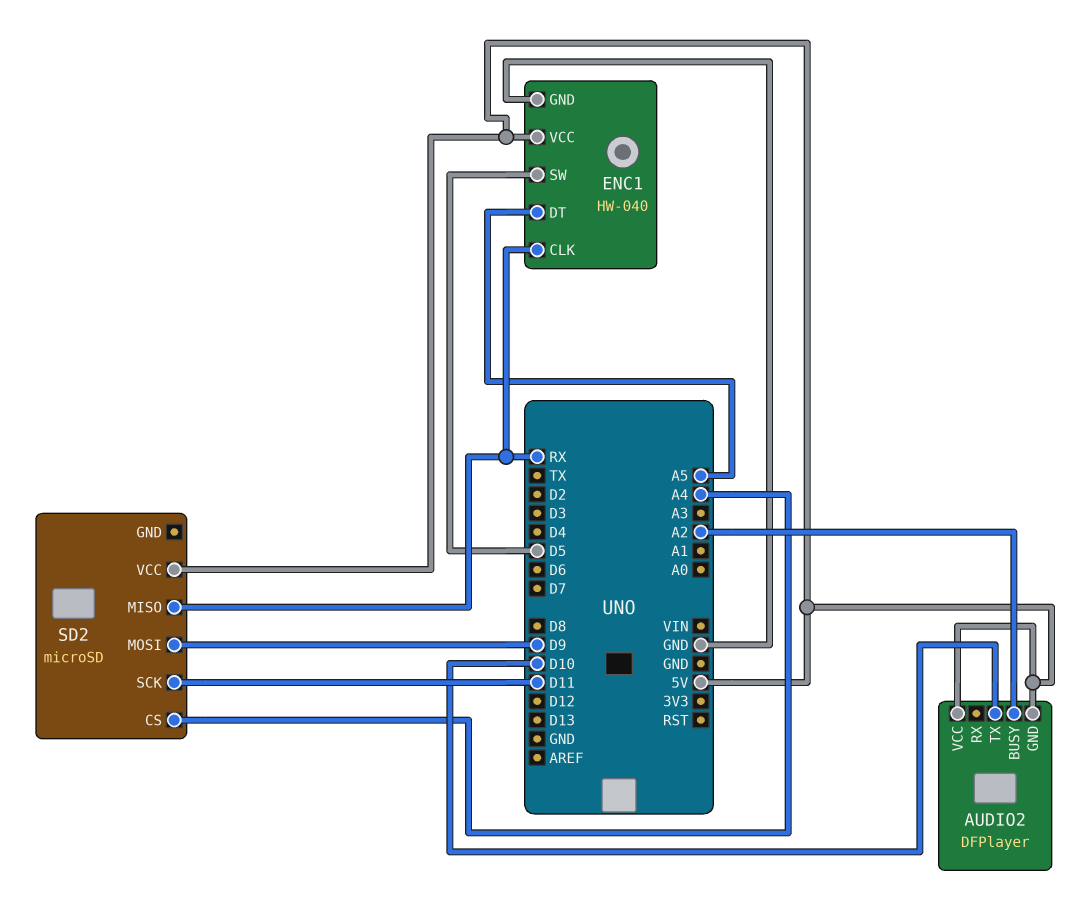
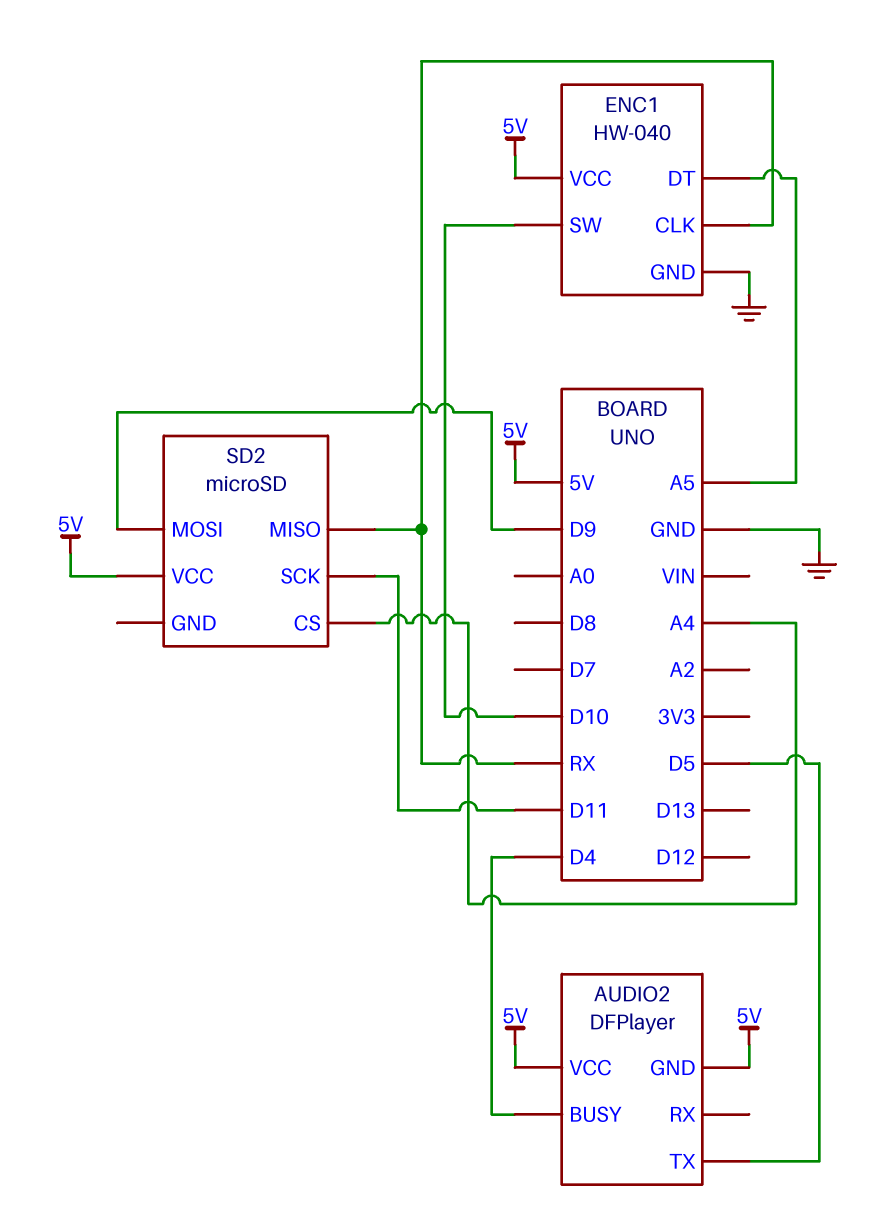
AUDIO2 pin BUSY: A2 -> D4
AUDIO2 pin TX: D10 -> D5
ENC1 pin SW: D5 -> D10

